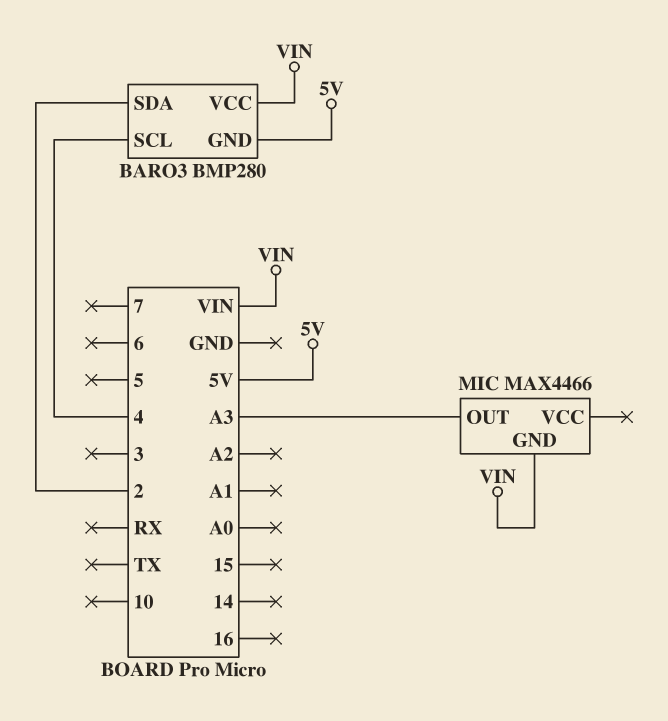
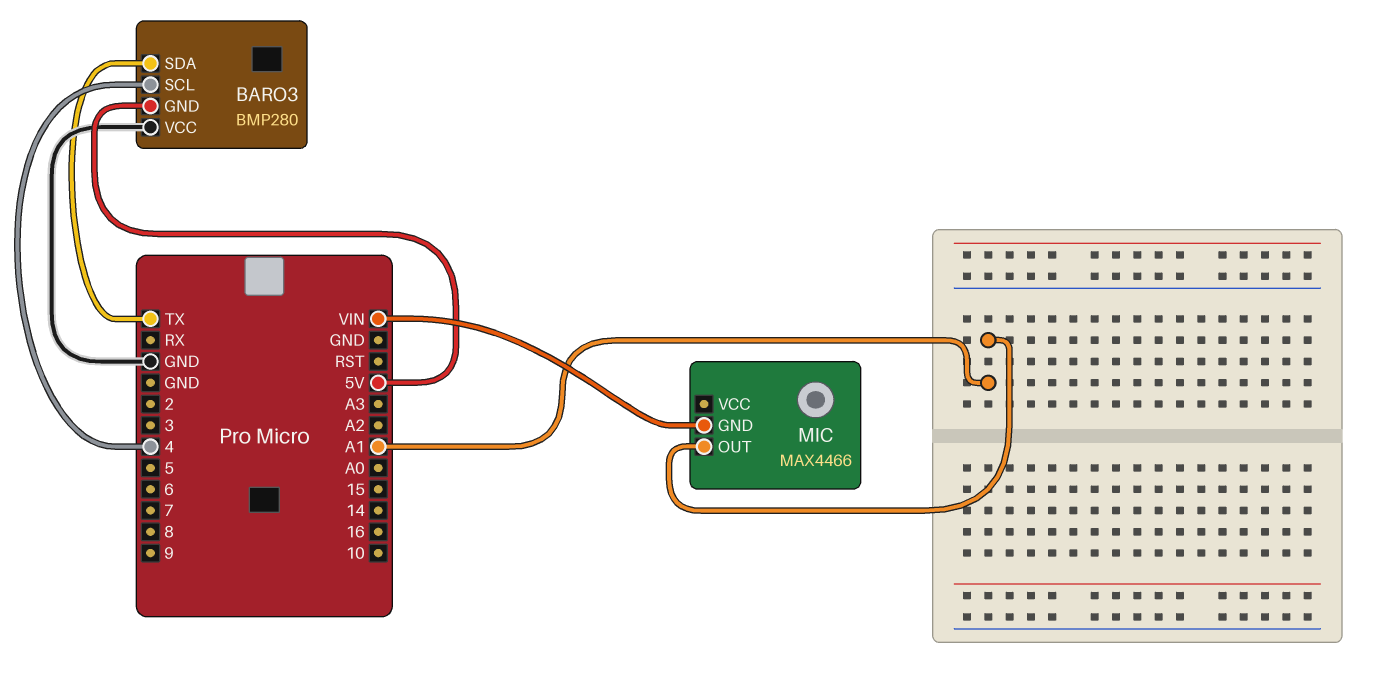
BARO3 pin SDA: 2 -> TX
BARO3 pin VCC: VIN -> GND
MIC pin OUT: A3 -> A1

